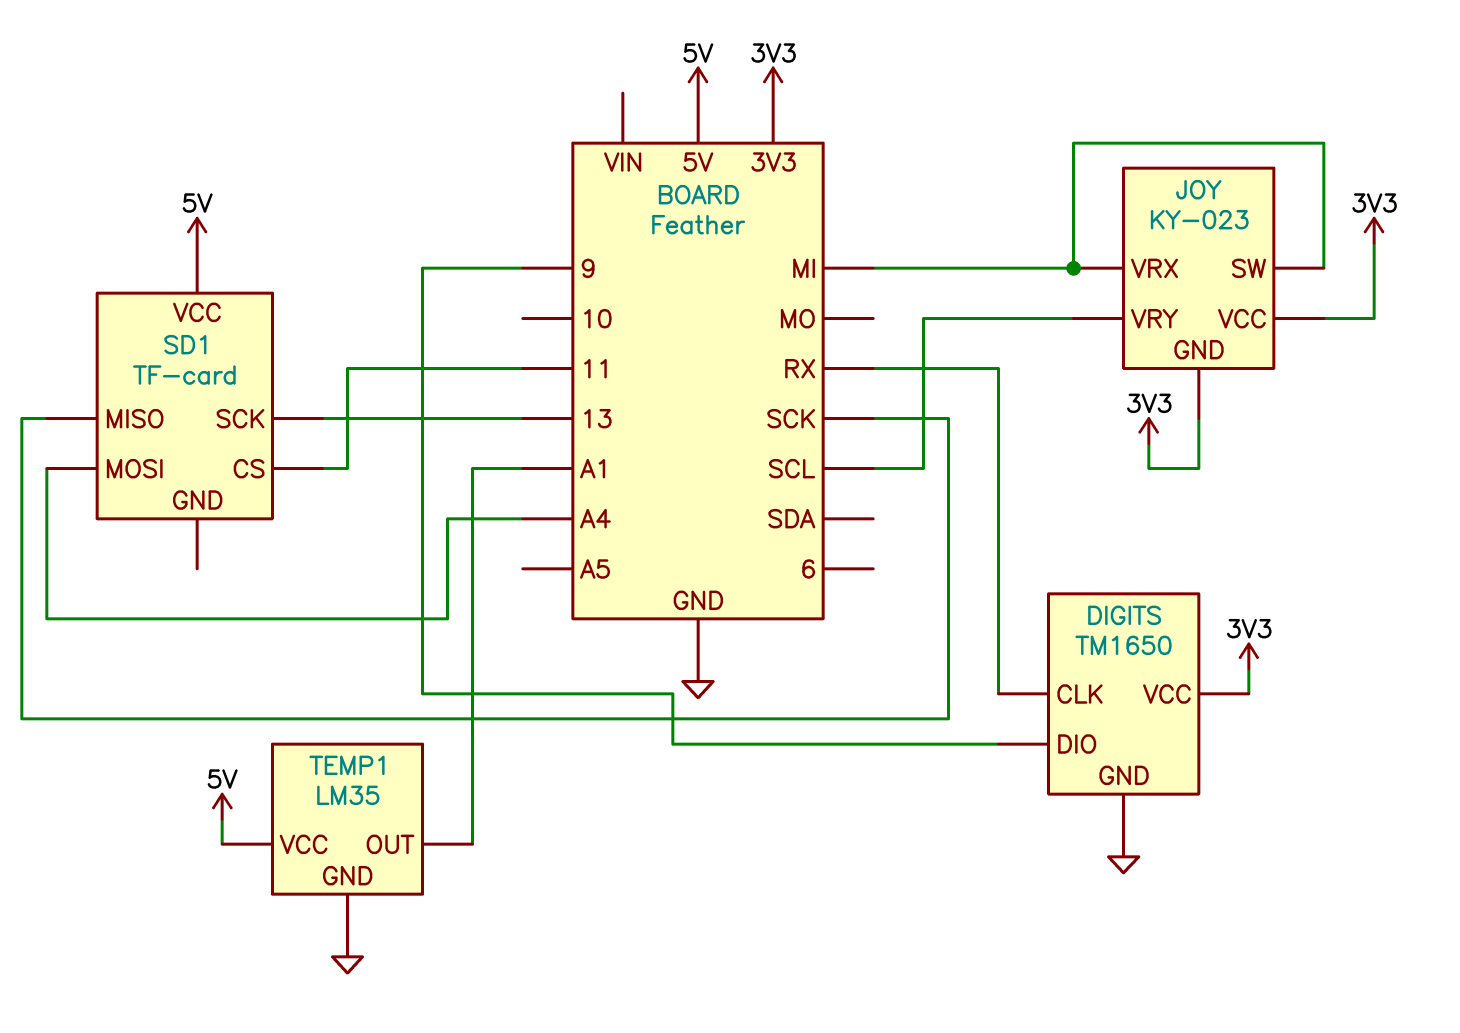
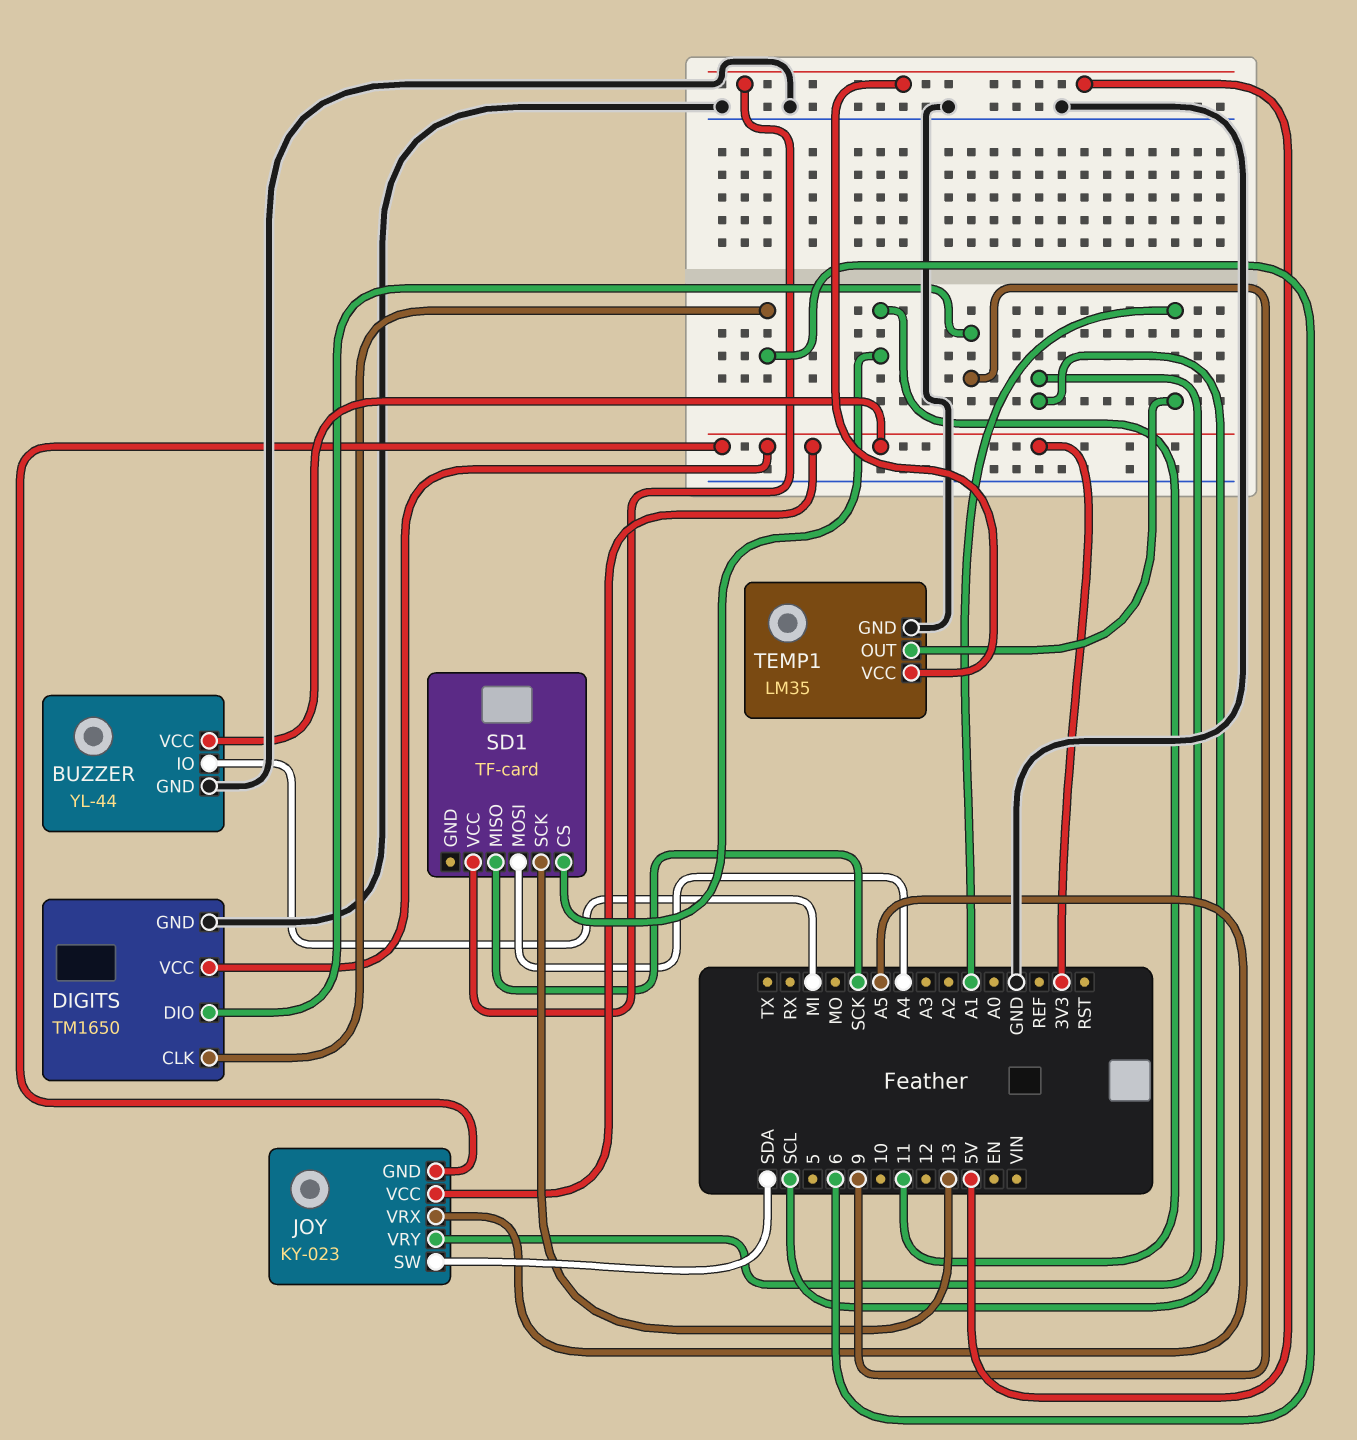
BUZZER: none -> YL-44
BUZZER pin GND: none -> GND
BUZZER pin IO: none -> MI
BUZZER pin VCC: none -> 3V3
DIGITS pin CLK: RX -> 6
JOY pin SW: MI -> SDA
JOY pin VRX: MI -> A5

